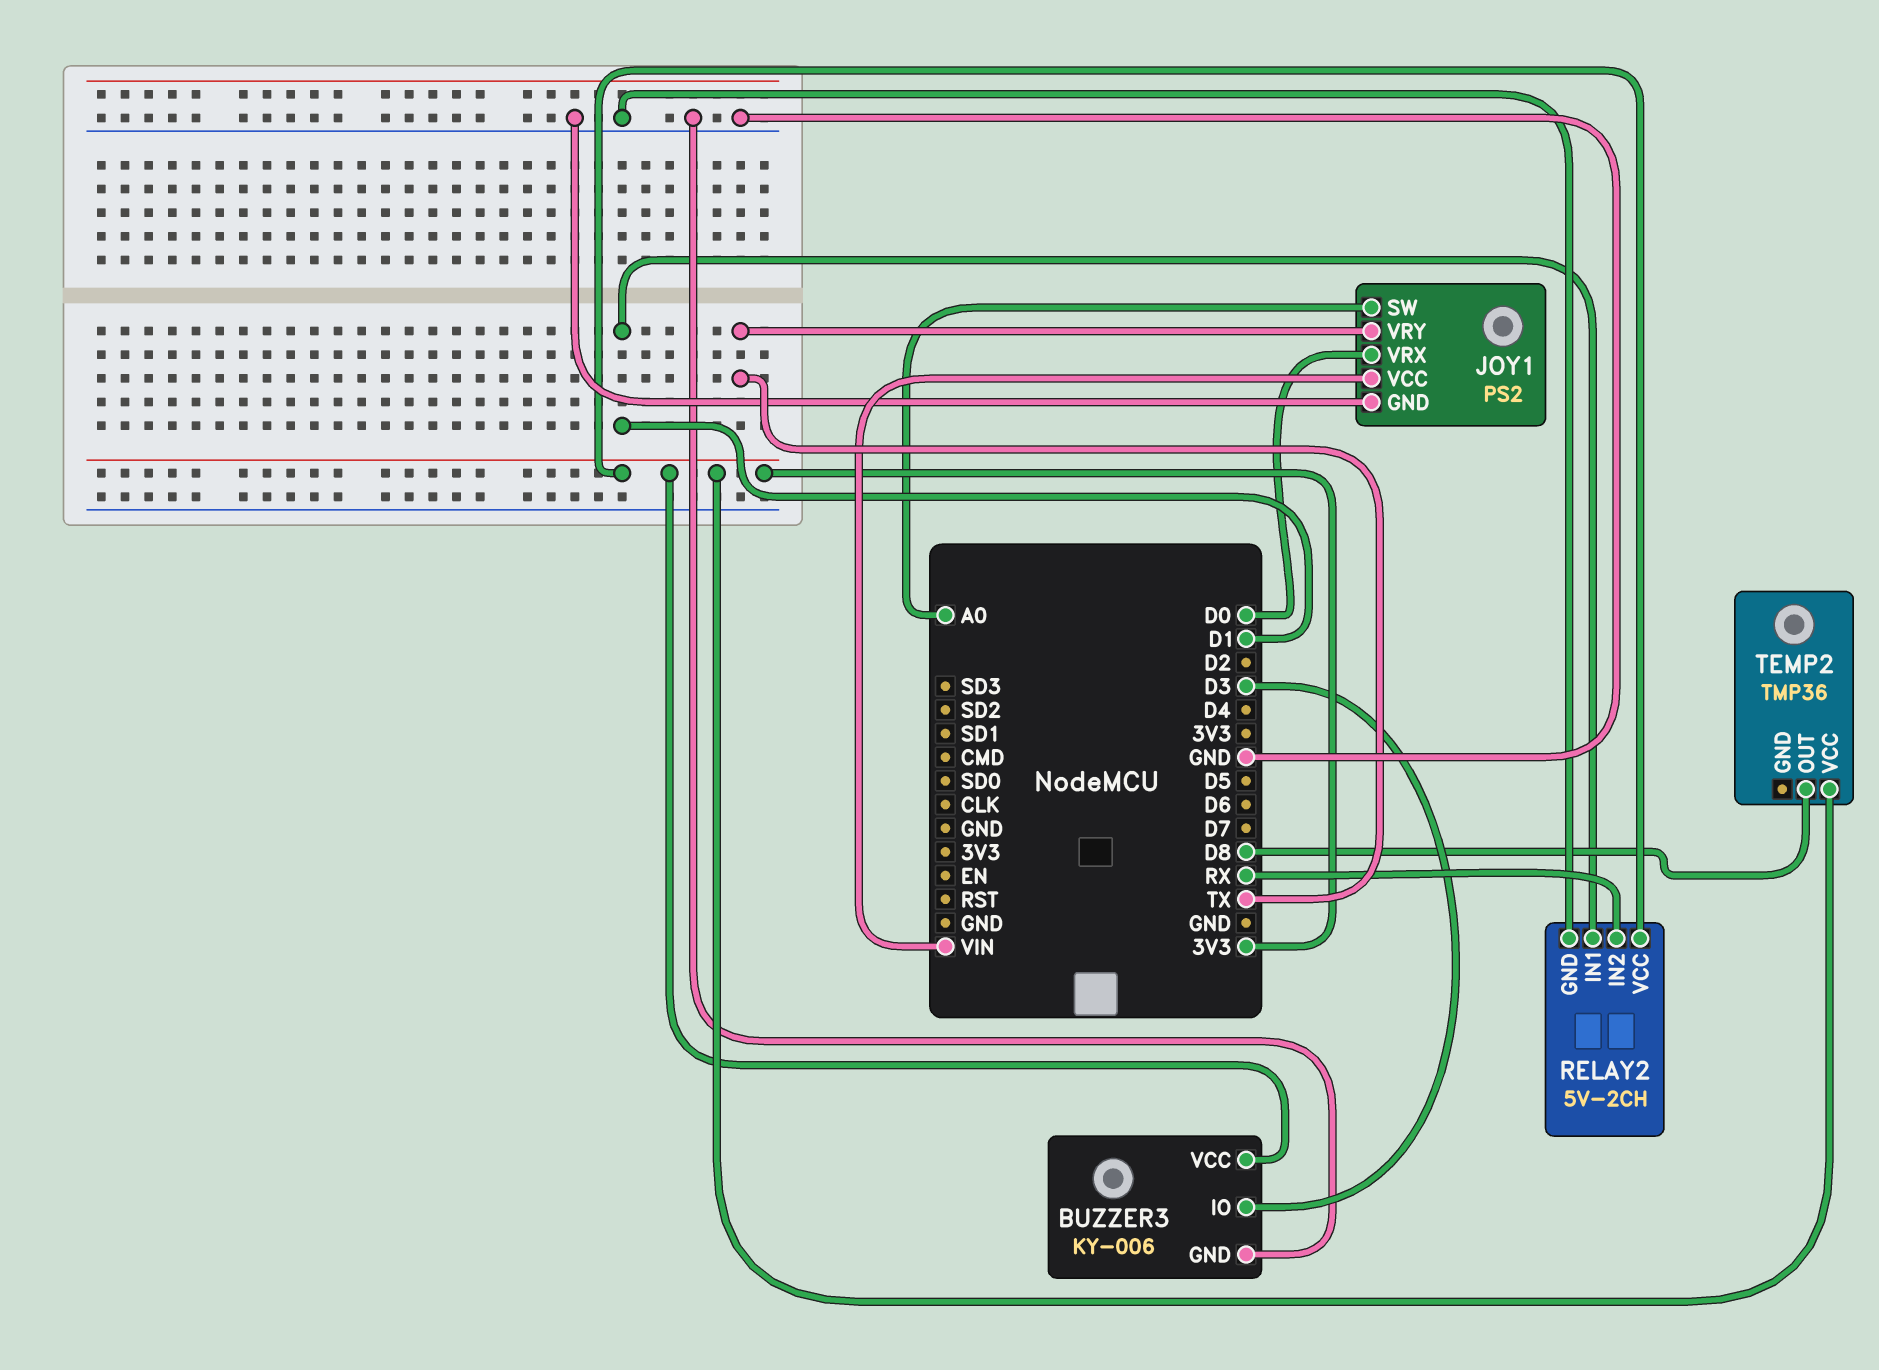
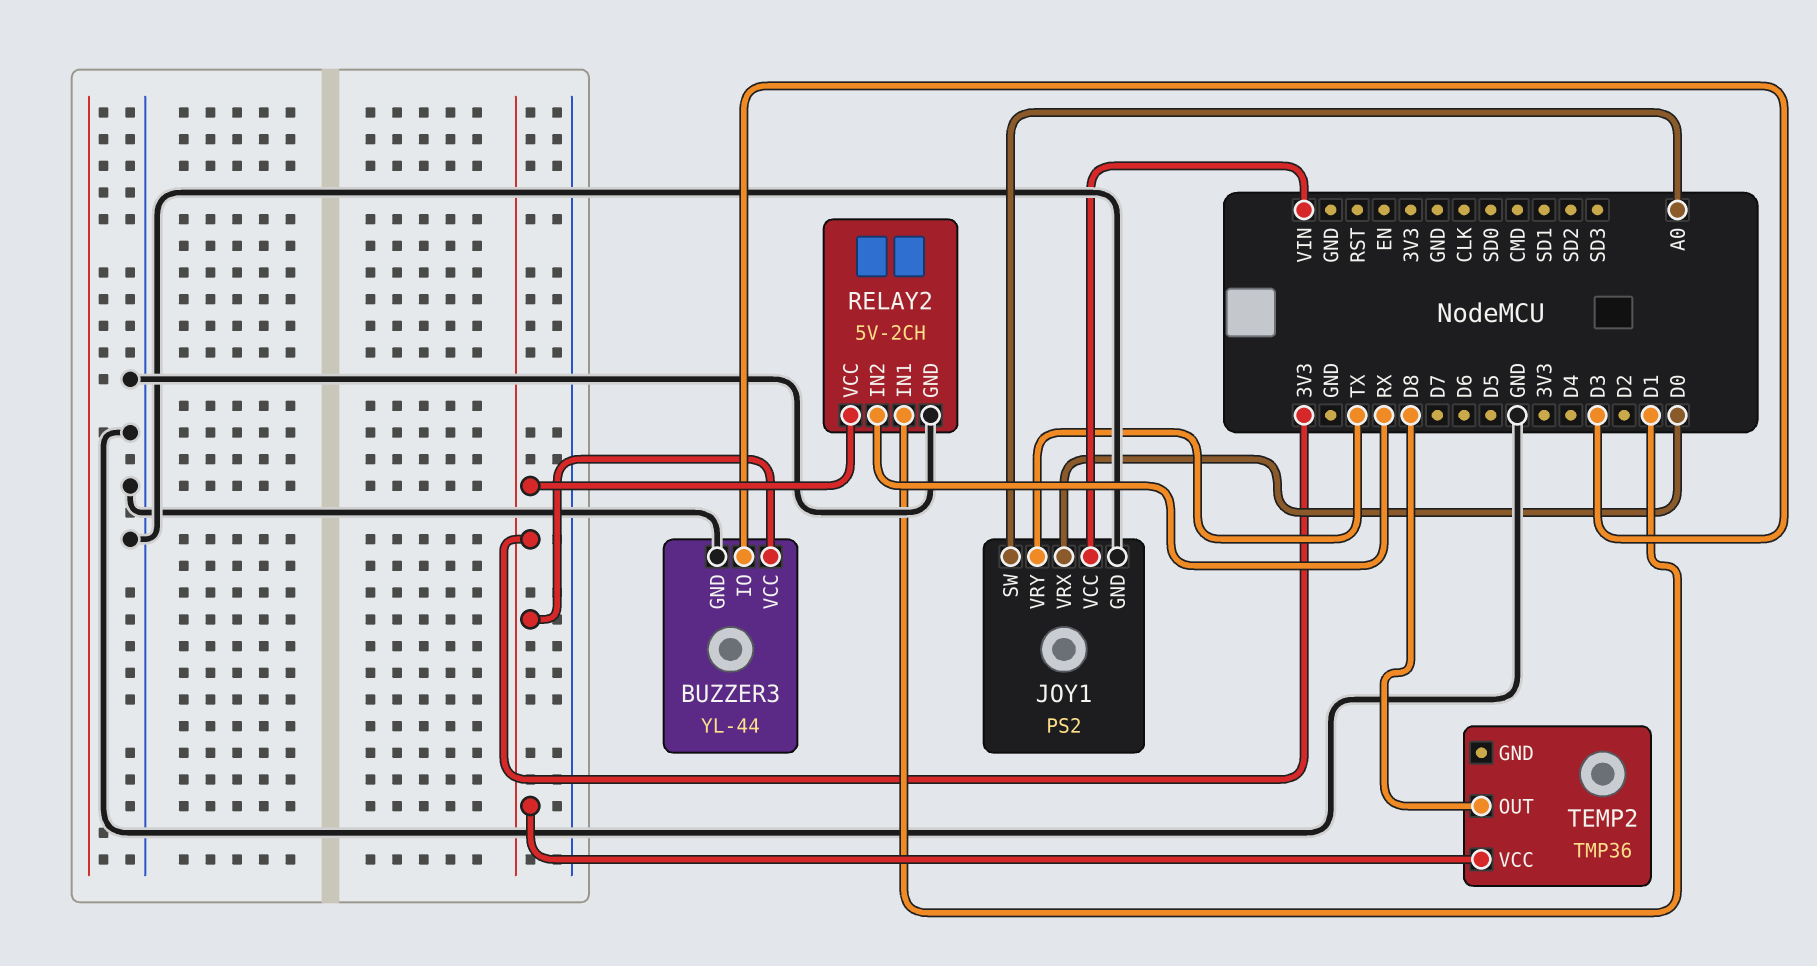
BUZZER3: KY-006 -> YL-44

